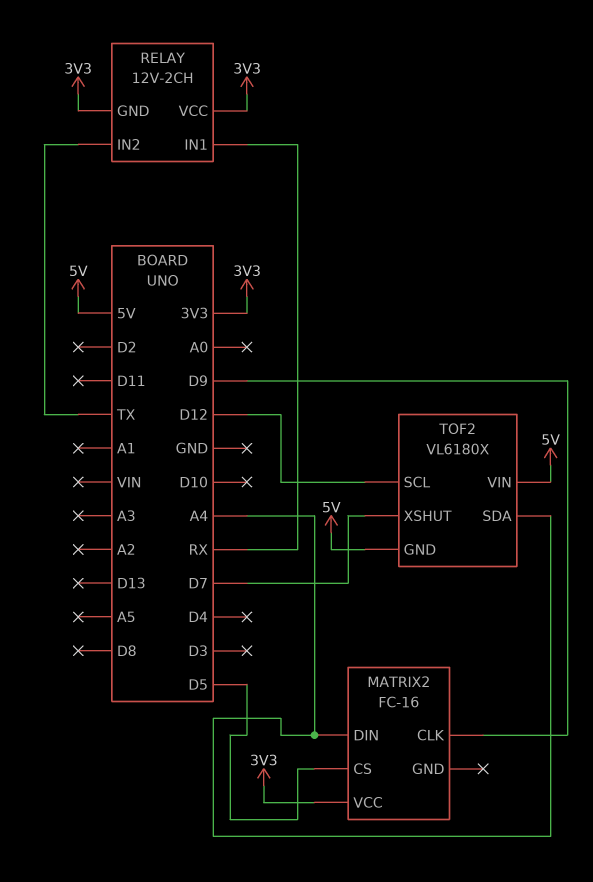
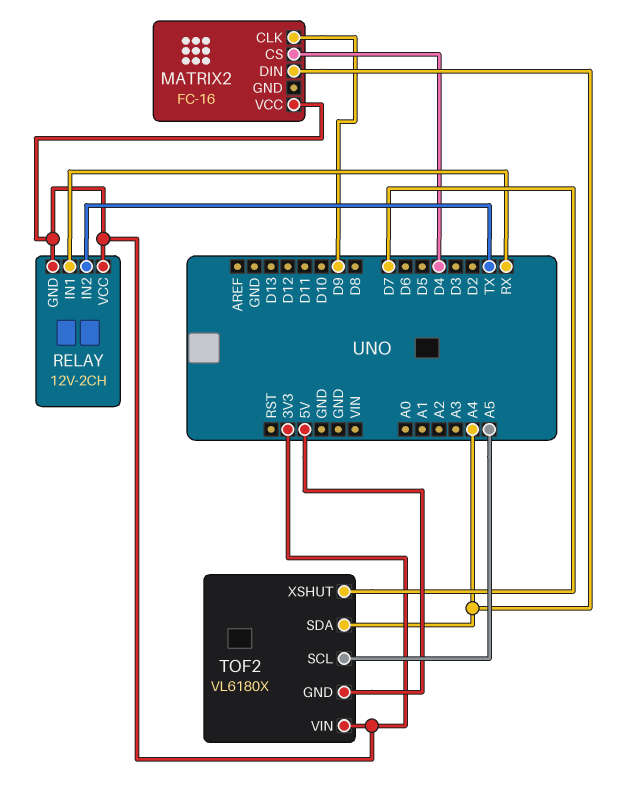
MATRIX2 pin CS: D5 -> D4
TOF2 pin SCL: D12 -> A5
TOF2 pin VIN: 5V -> 3V3

